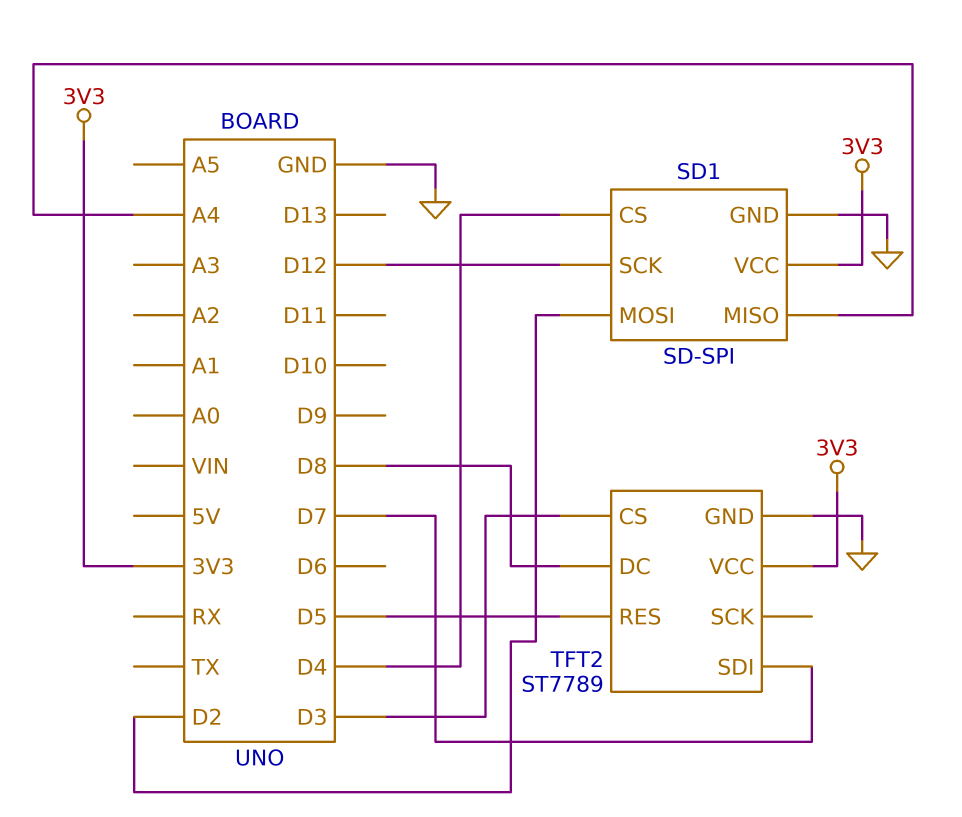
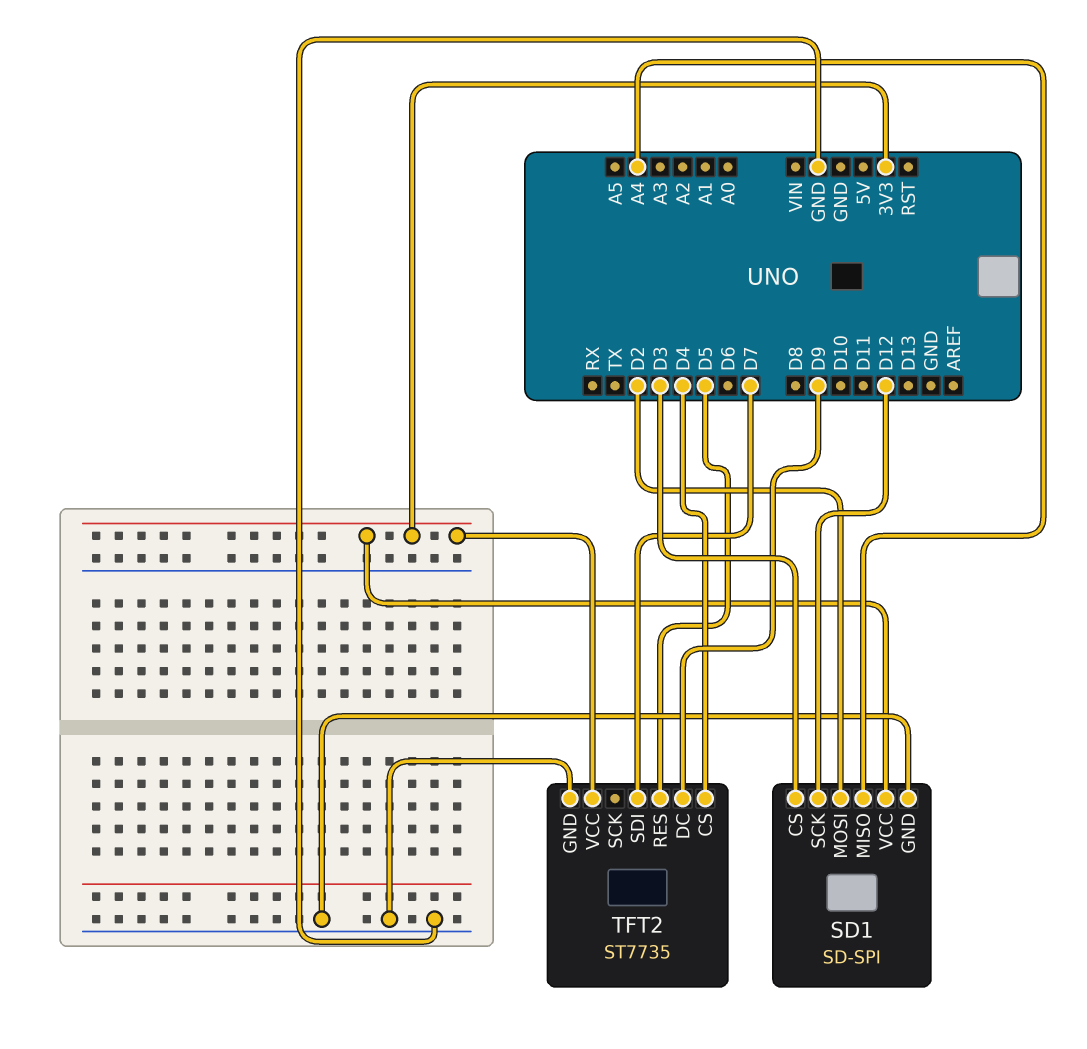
SD1 pin CS: D4 -> D3
TFT2: ST7789 -> ST7735
TFT2 pin CS: D3 -> D4
TFT2 pin DC: D8 -> D9

